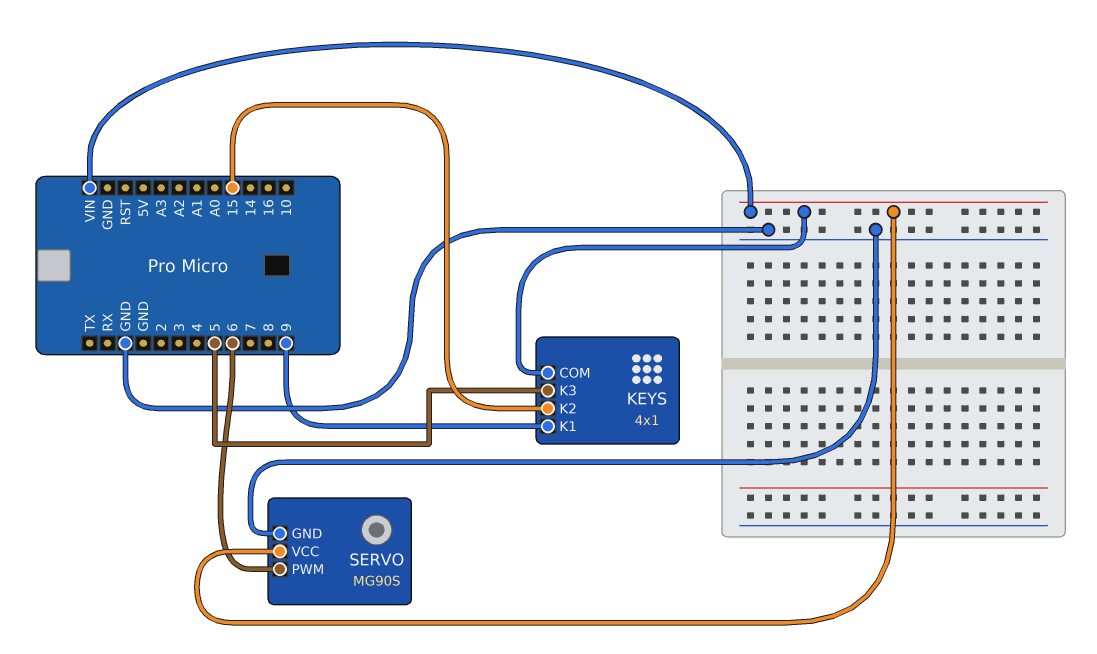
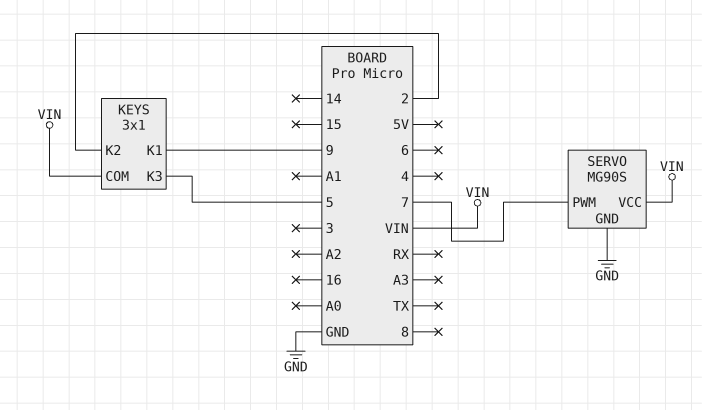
KEYS: 4x1 -> 3x1
KEYS pin K2: 15 -> 2
SERVO pin PWM: 6 -> 7

